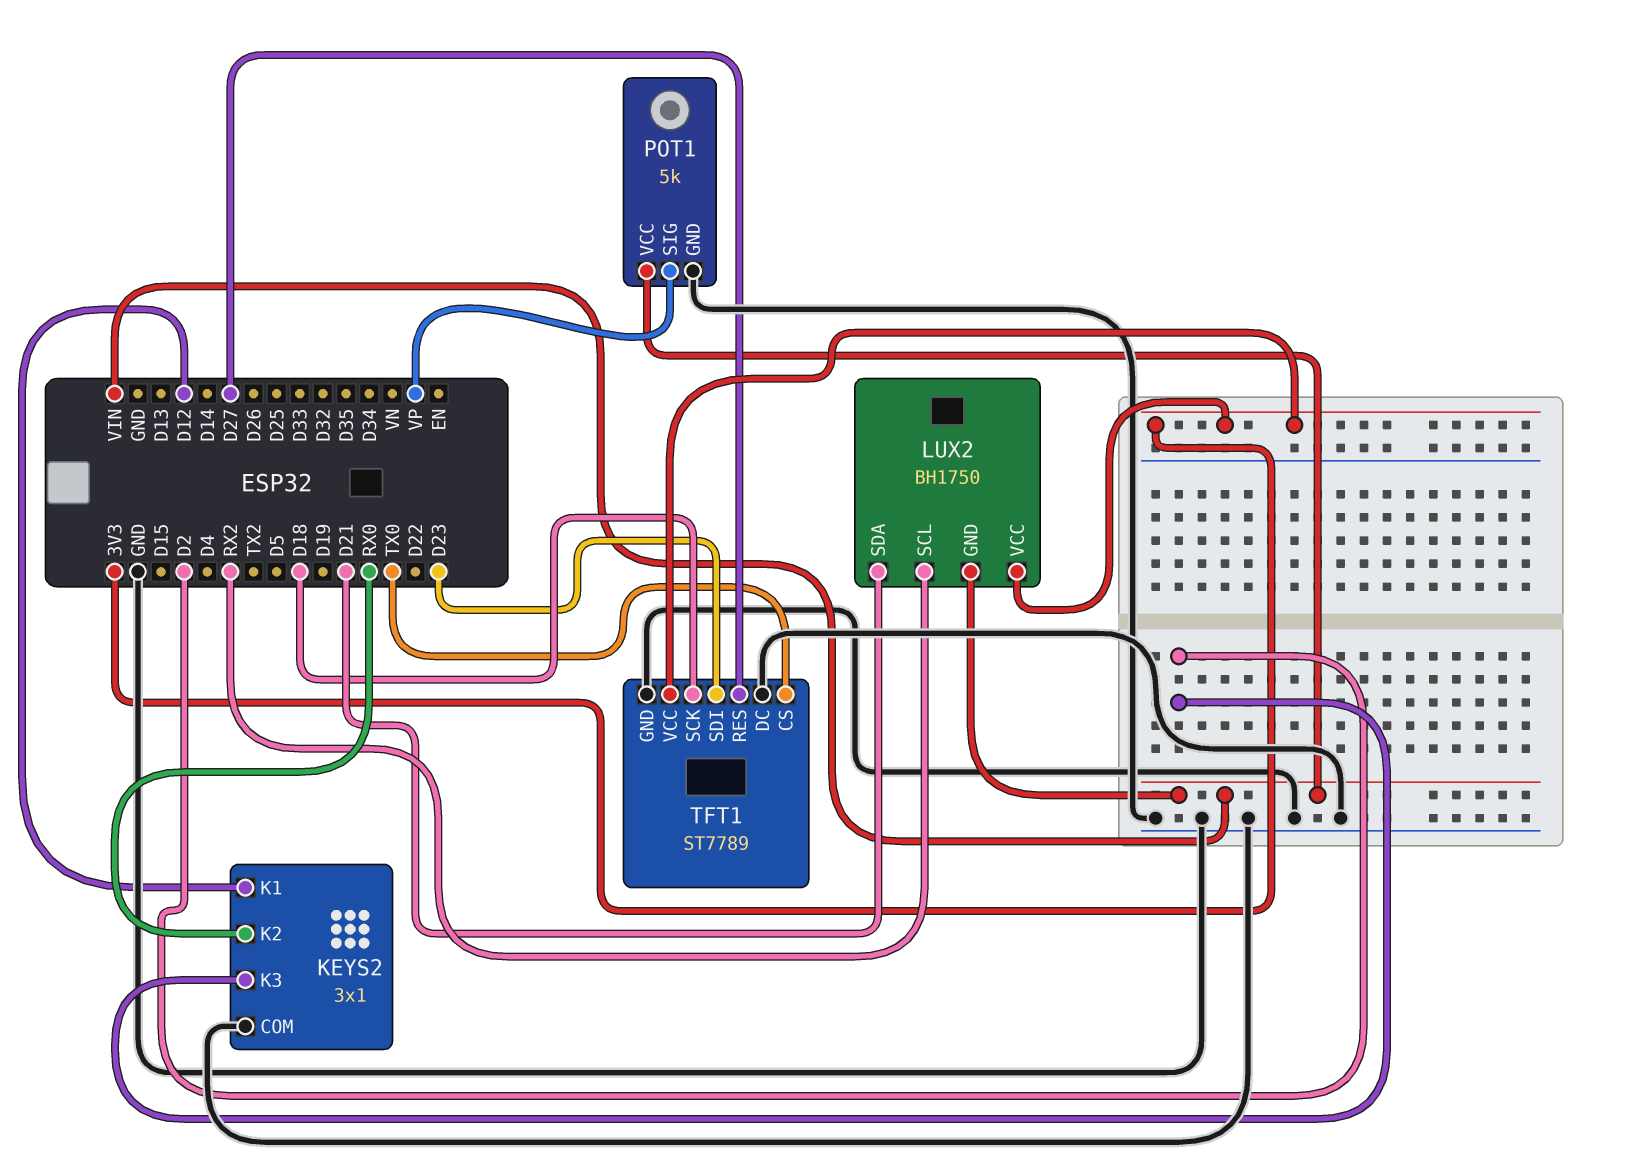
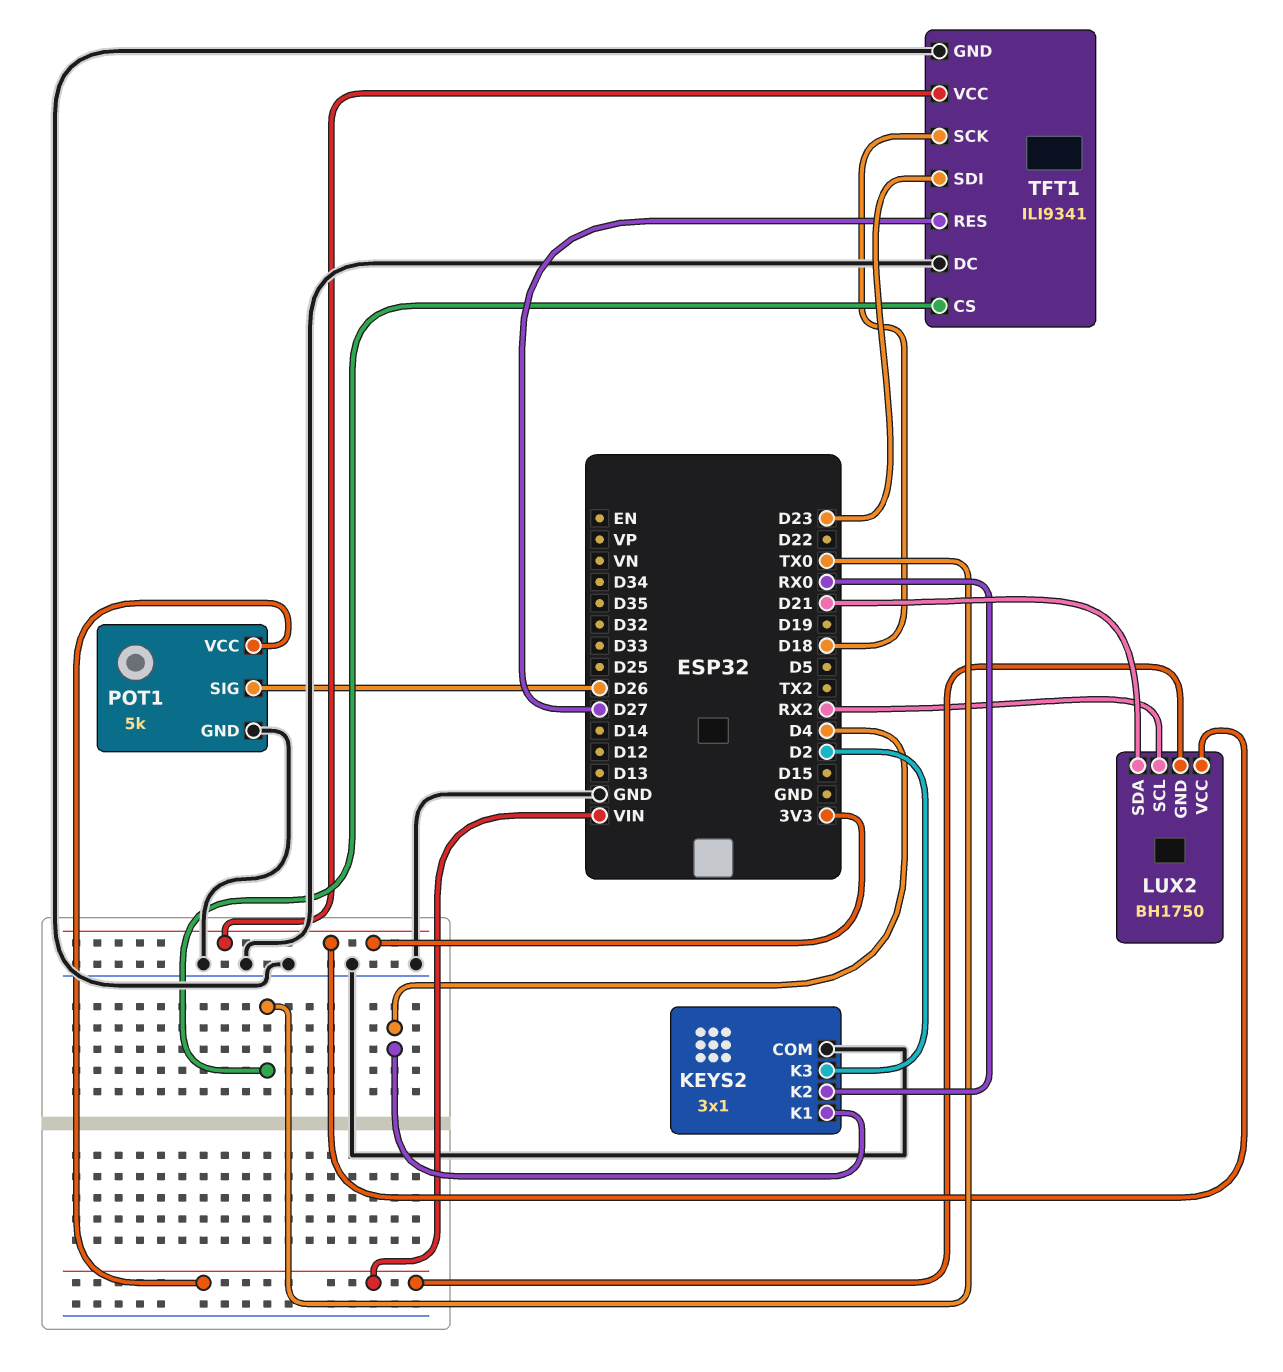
KEYS2 pin K1: D12 -> D4
POT1 pin SIG: VP -> D26
TFT1: ST7789 -> ILI9341

